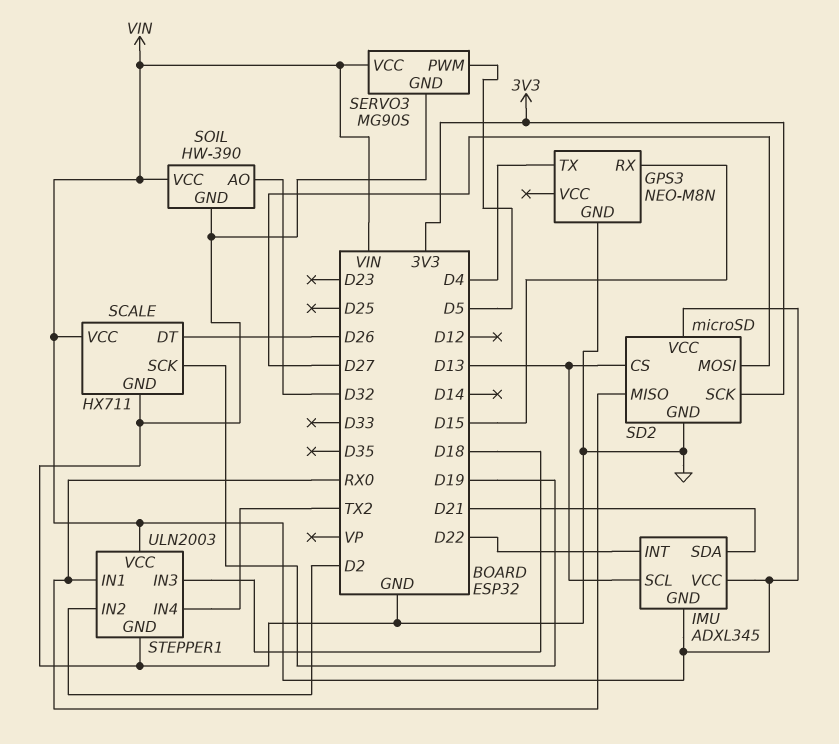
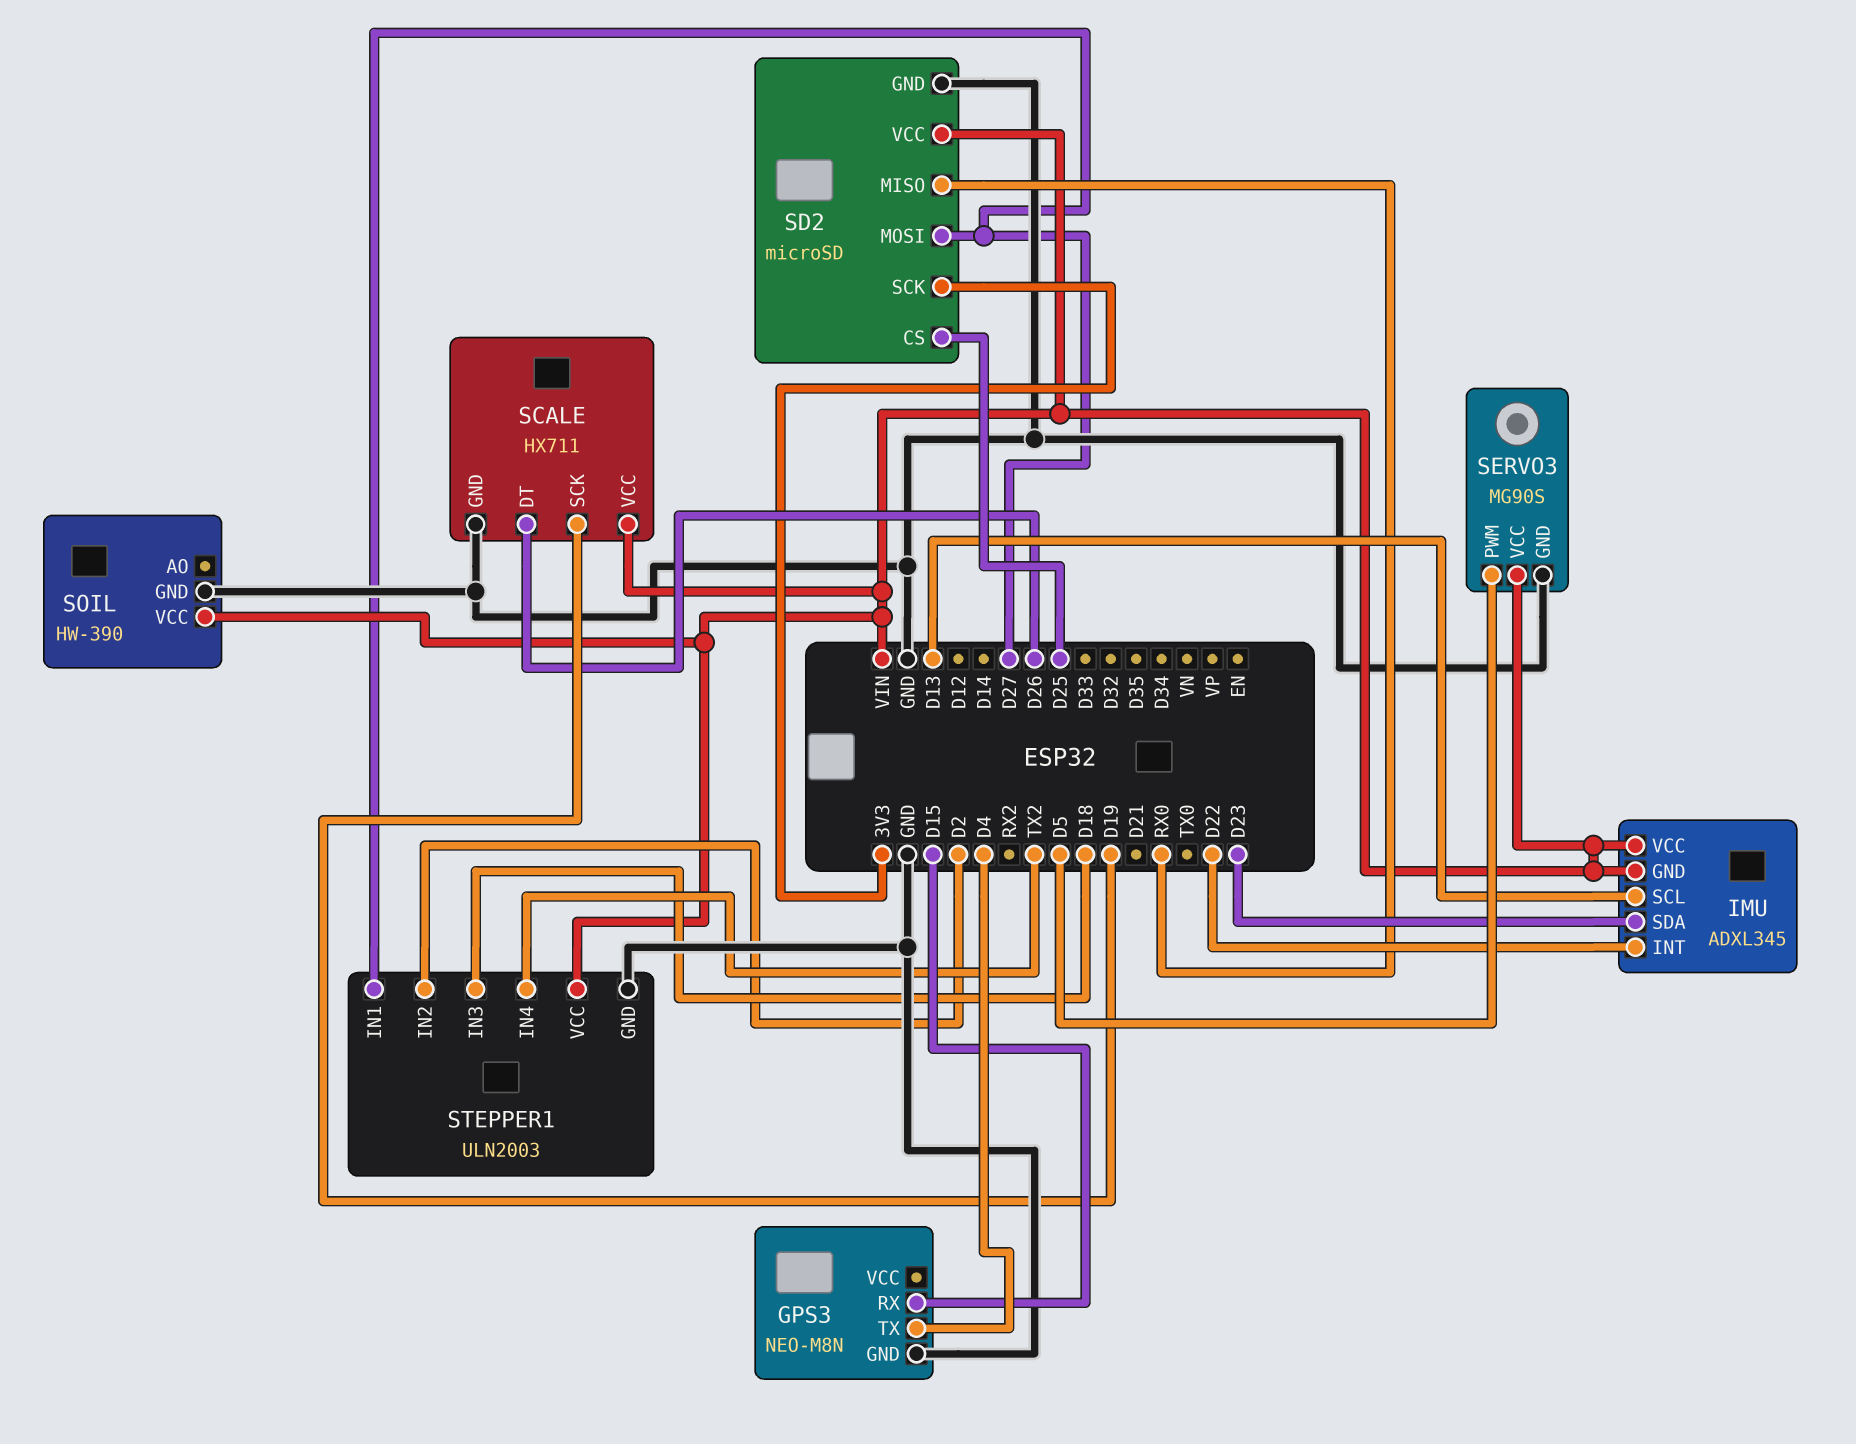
IMU pin SDA: D21 -> D23
SD2 pin CS: D13 -> D25
SOIL pin AO: D32 -> none
STEPPER1 pin IN1: RX0 -> D27

